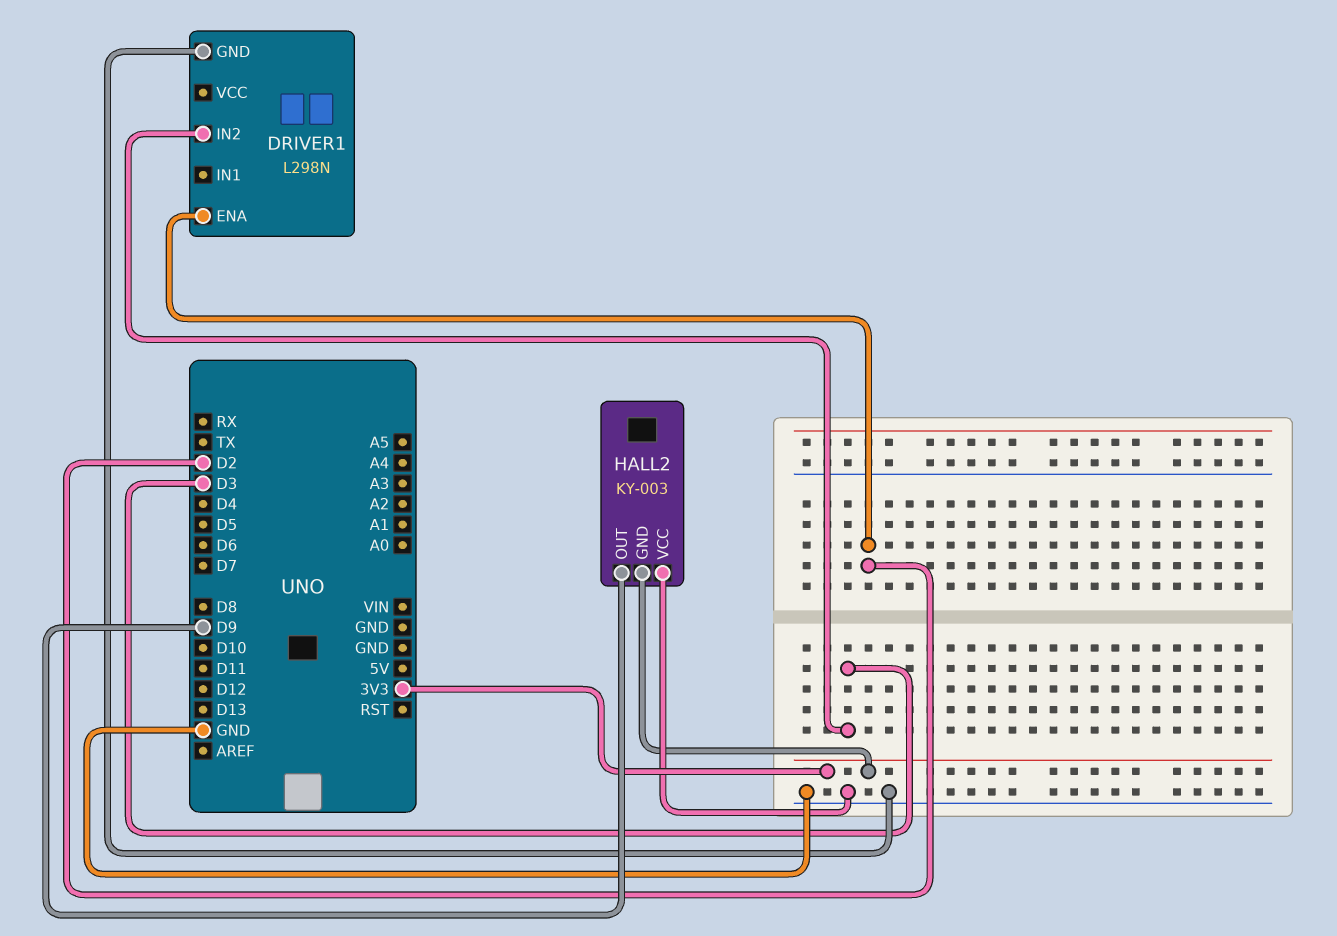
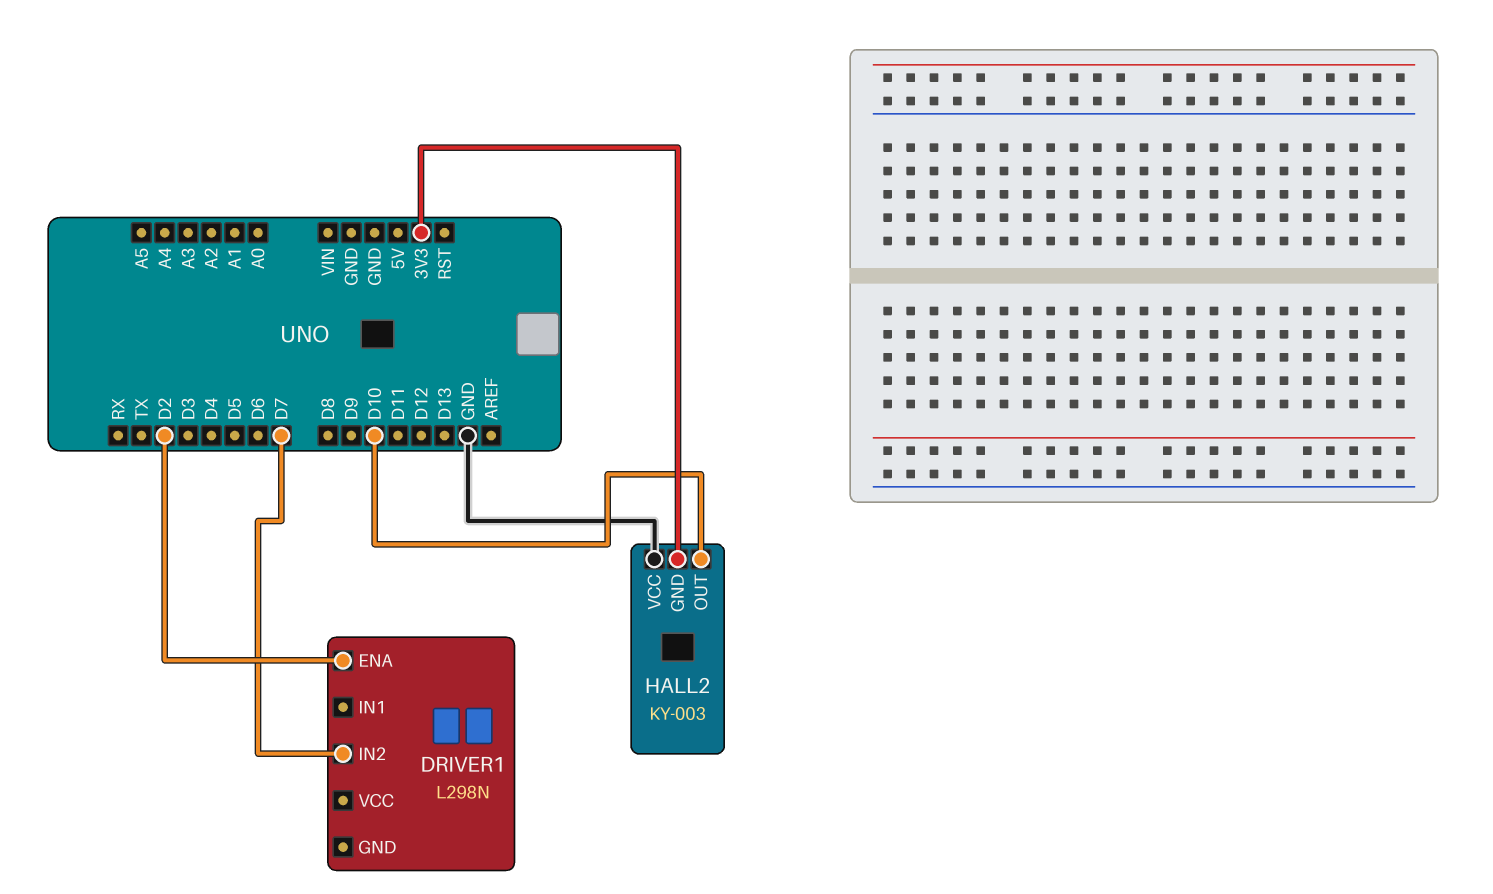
DRIVER1 pin GND: GND -> none
DRIVER1 pin IN2: D3 -> D7
HALL2 pin OUT: D9 -> D10

